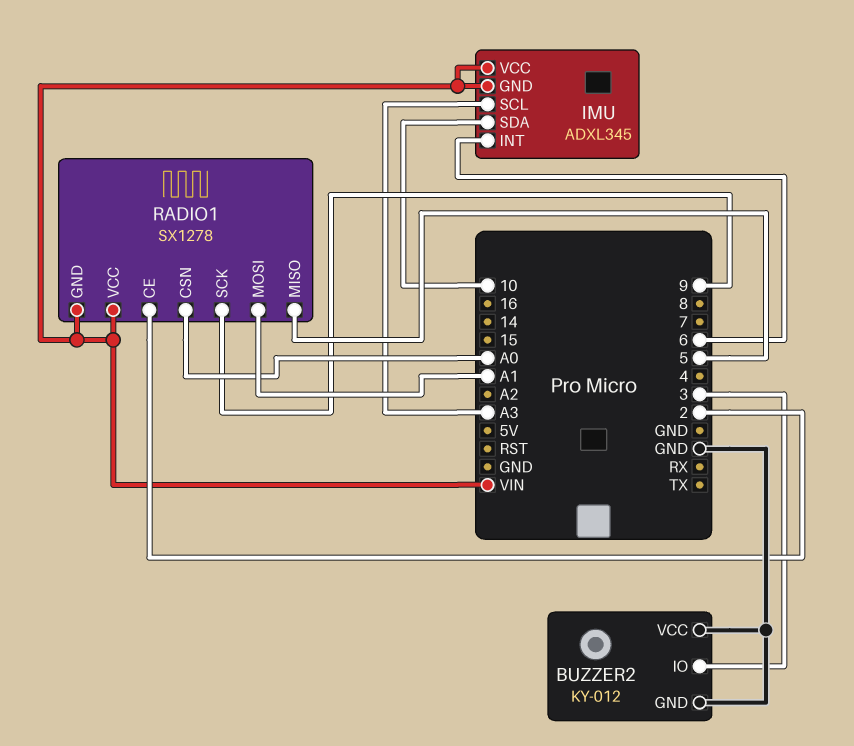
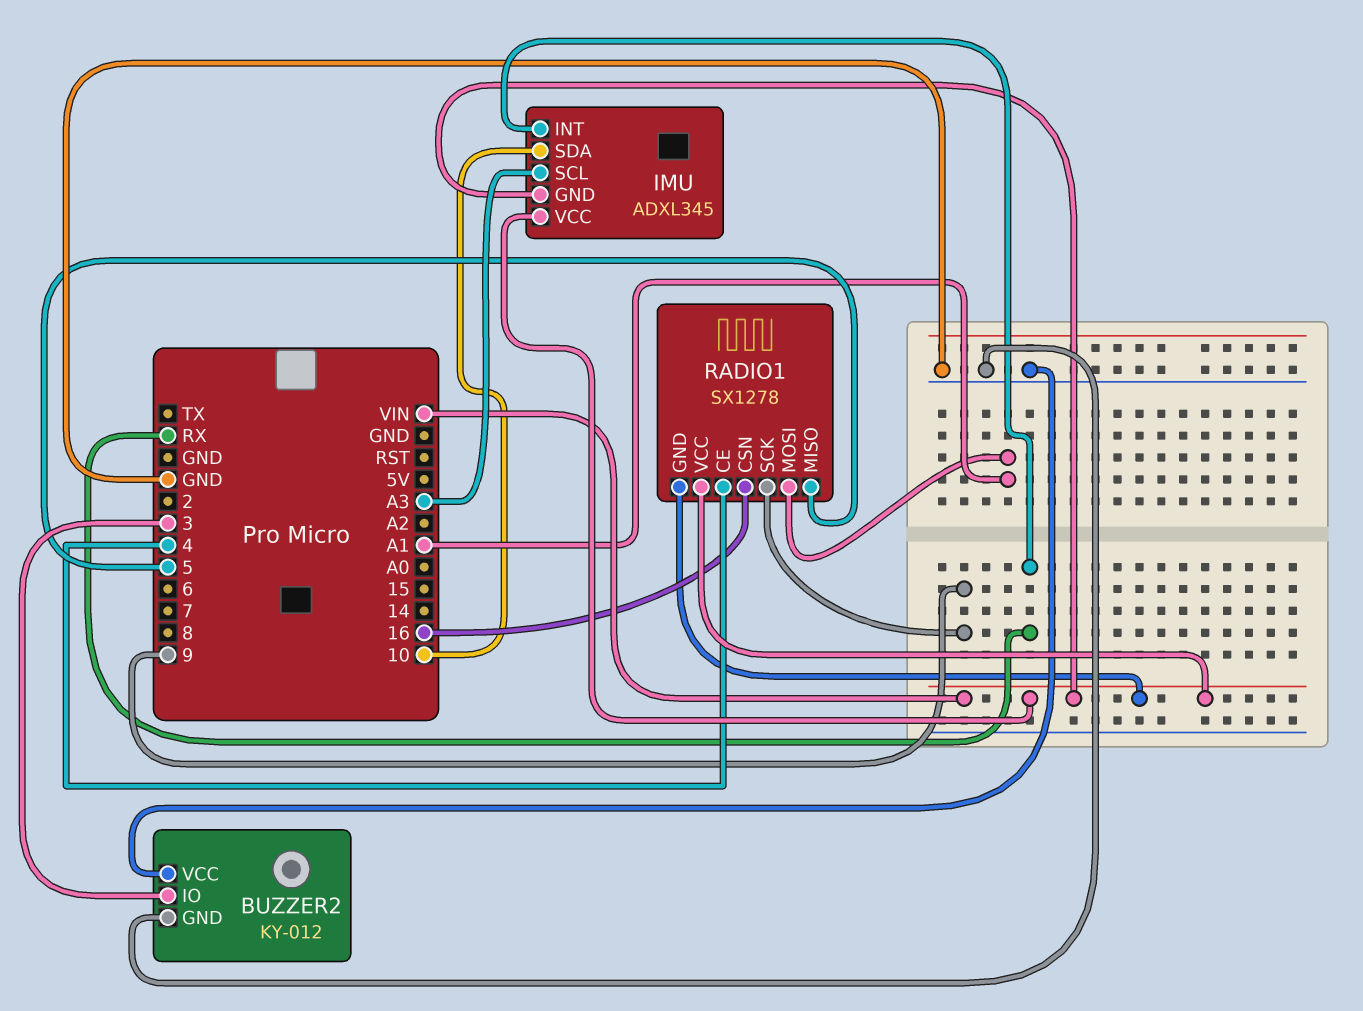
IMU pin INT: 6 -> RX
RADIO1 pin CE: 2 -> 4
RADIO1 pin CSN: A0 -> 16

